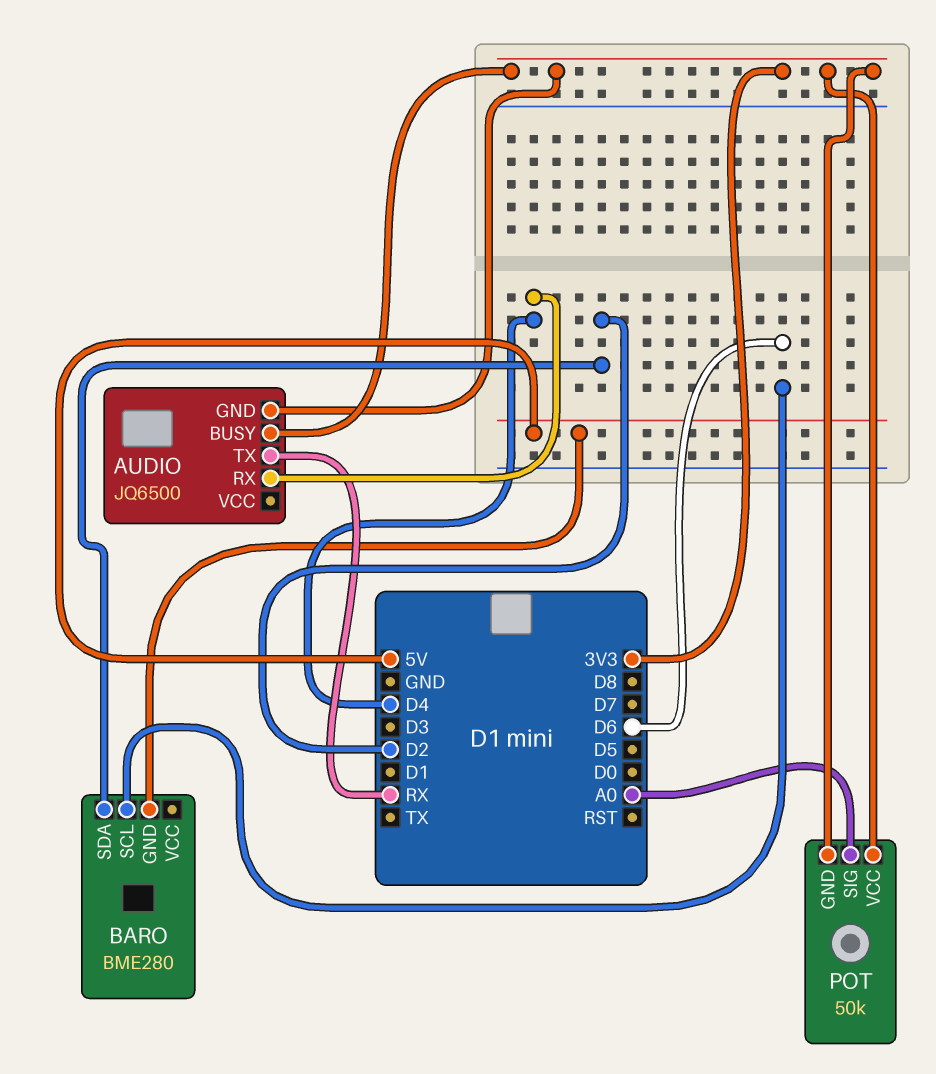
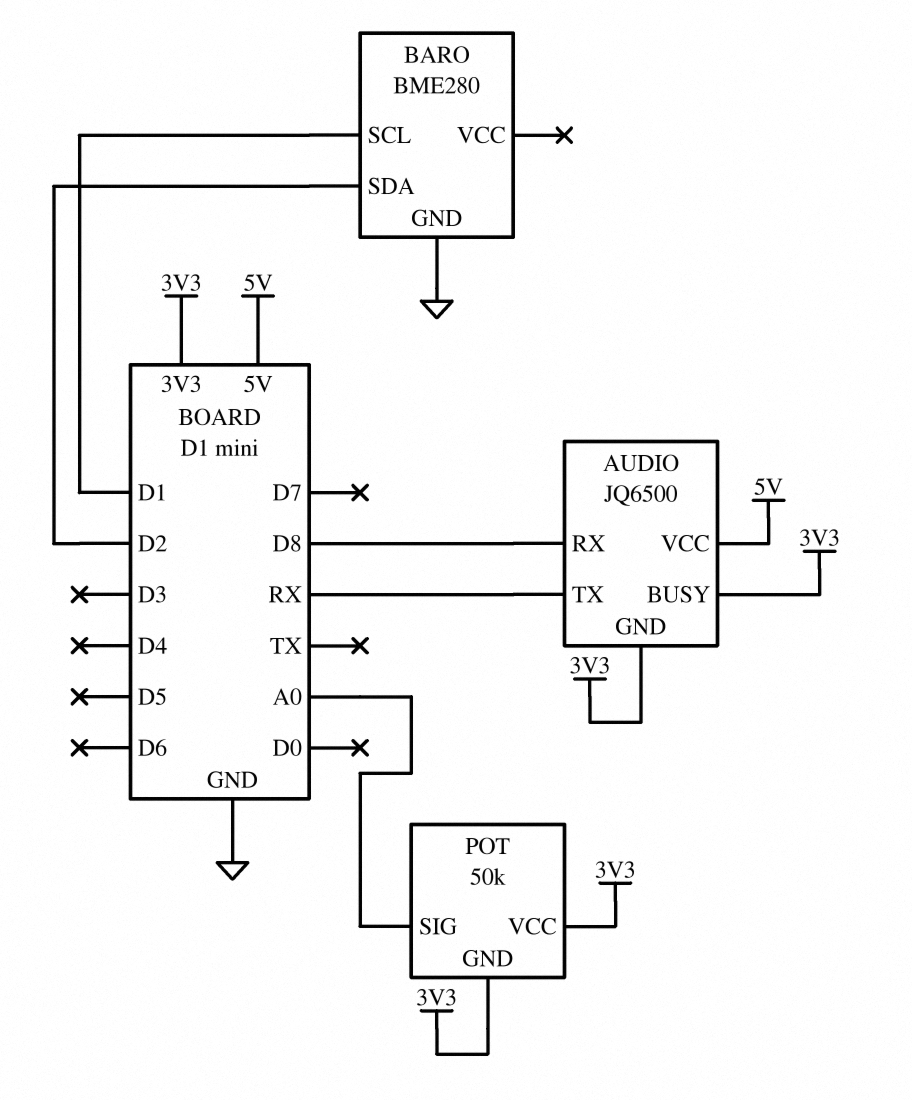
AUDIO pin RX: D4 -> D8
AUDIO pin VCC: none -> 5V
BARO pin GND: 5V -> GND
BARO pin SCL: D6 -> D1

